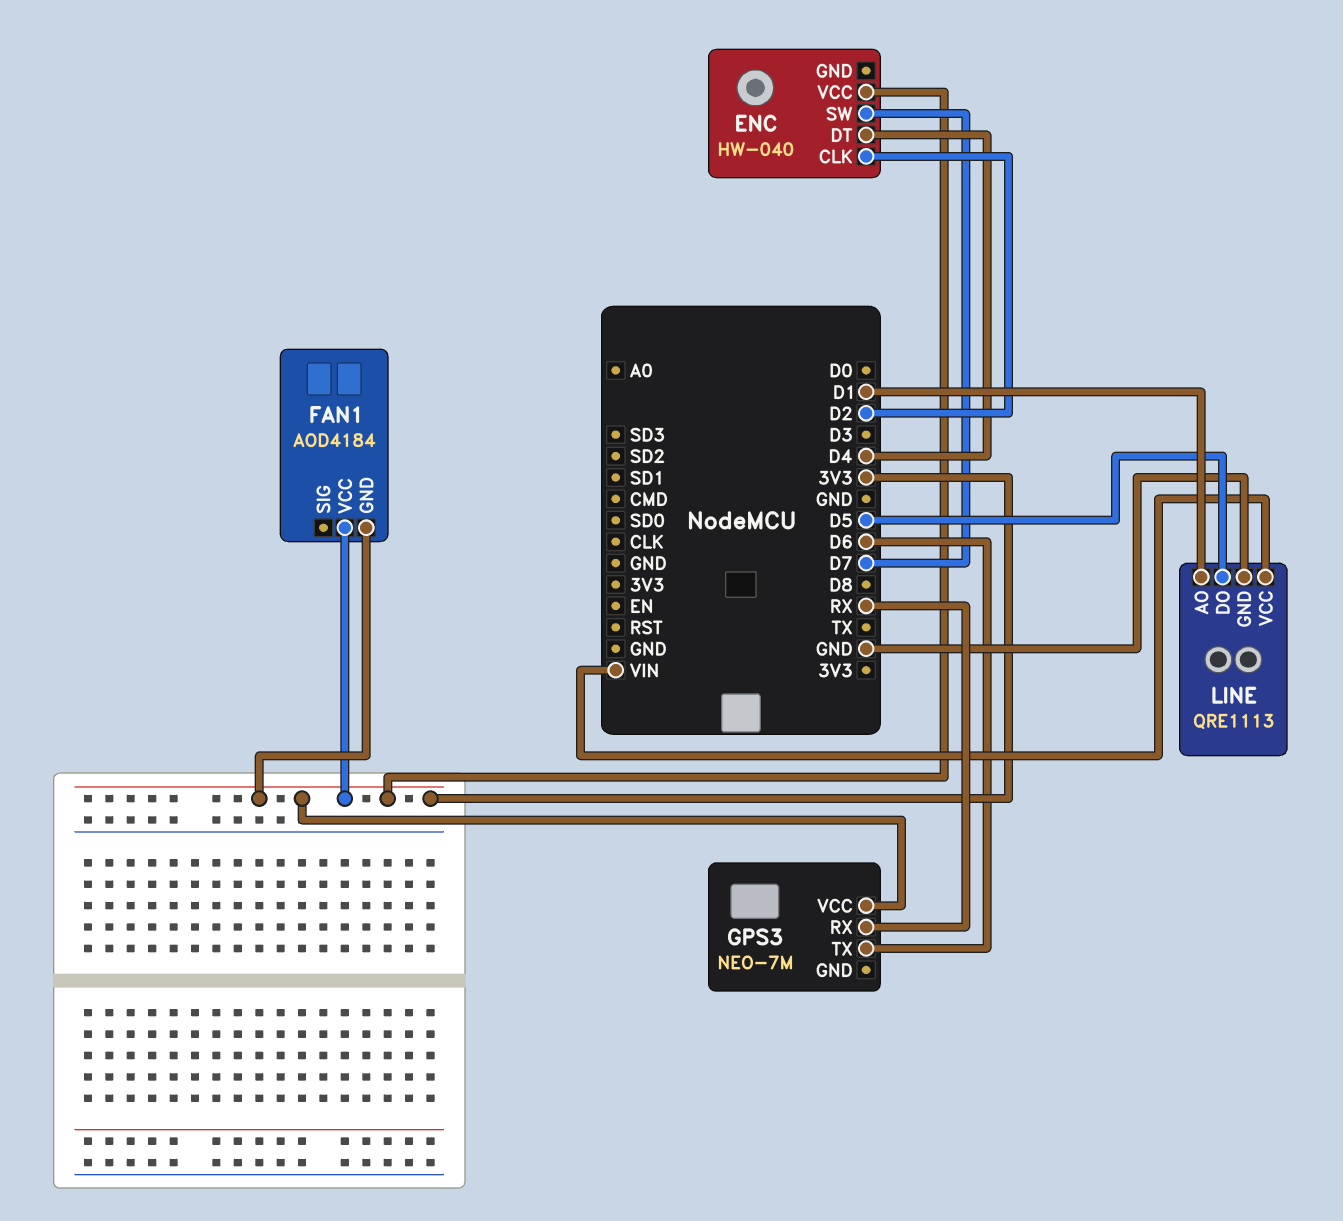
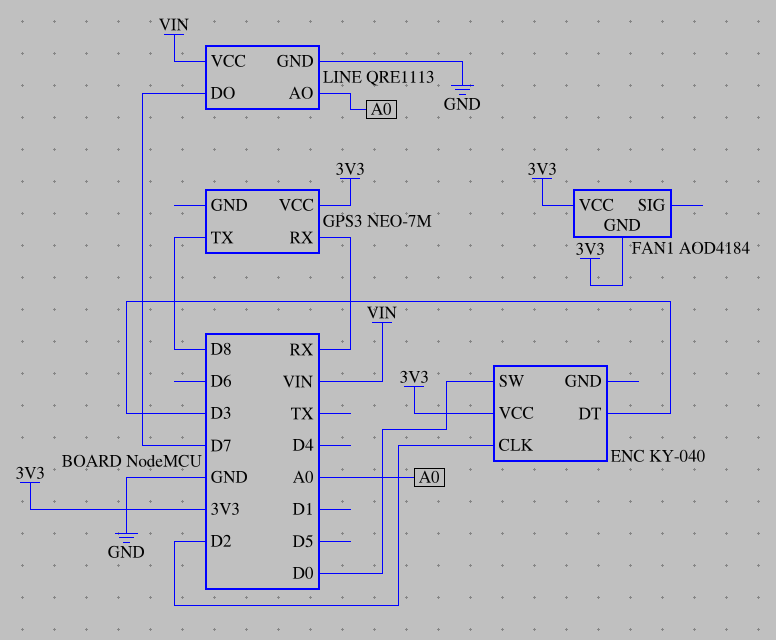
ENC: HW-040 -> KY-040
ENC pin DT: D4 -> D3
ENC pin SW: D7 -> D0
GPS3 pin TX: D6 -> D8
LINE pin AO: D1 -> A0
LINE pin DO: D5 -> D7

